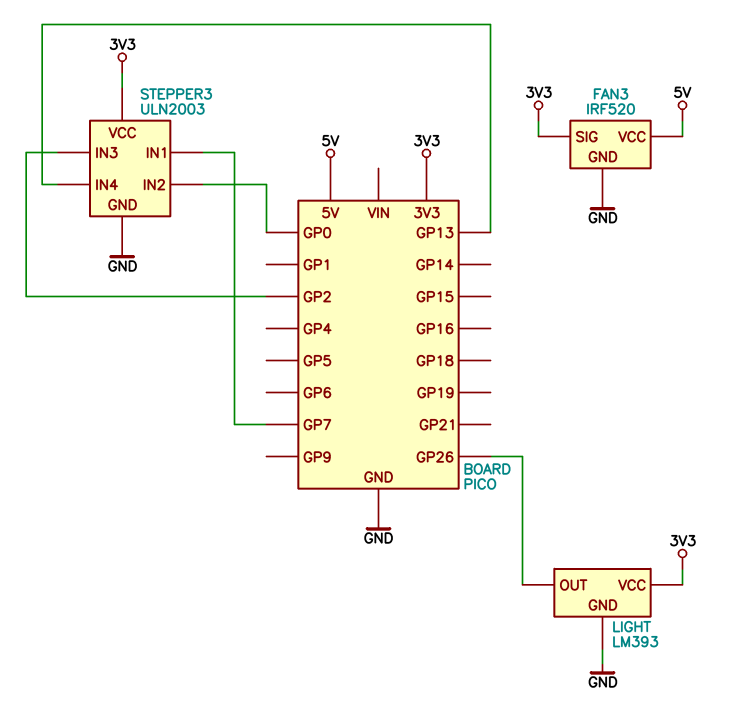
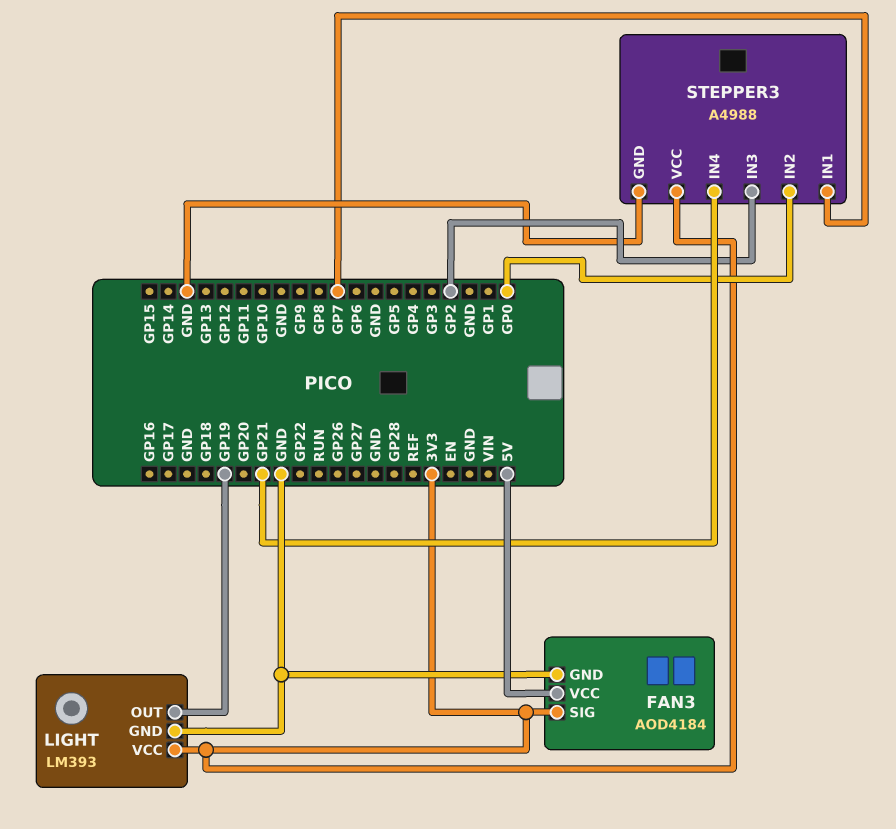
FAN3: IRF520 -> AOD4184
LIGHT pin OUT: GP26 -> GP19
STEPPER3: ULN2003 -> A4988
STEPPER3 pin IN4: GP13 -> GP21

